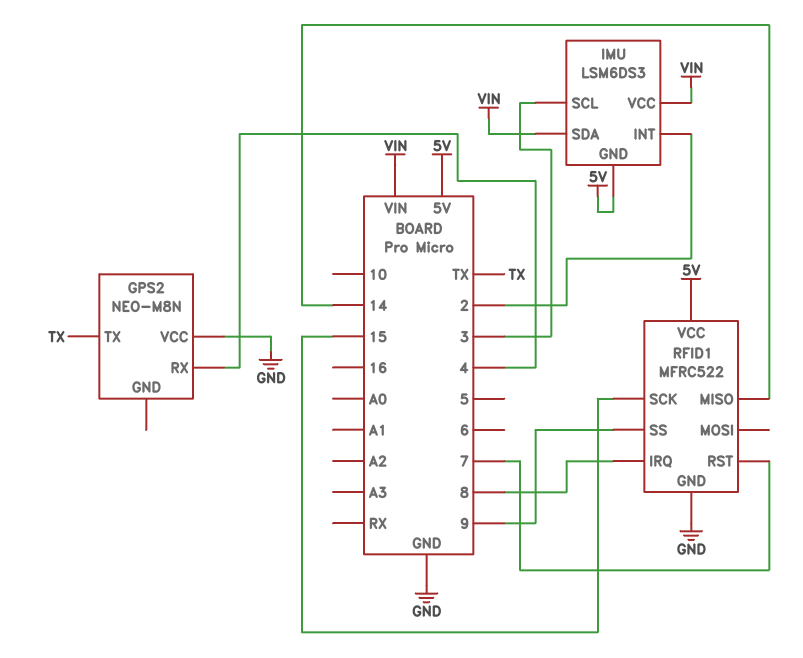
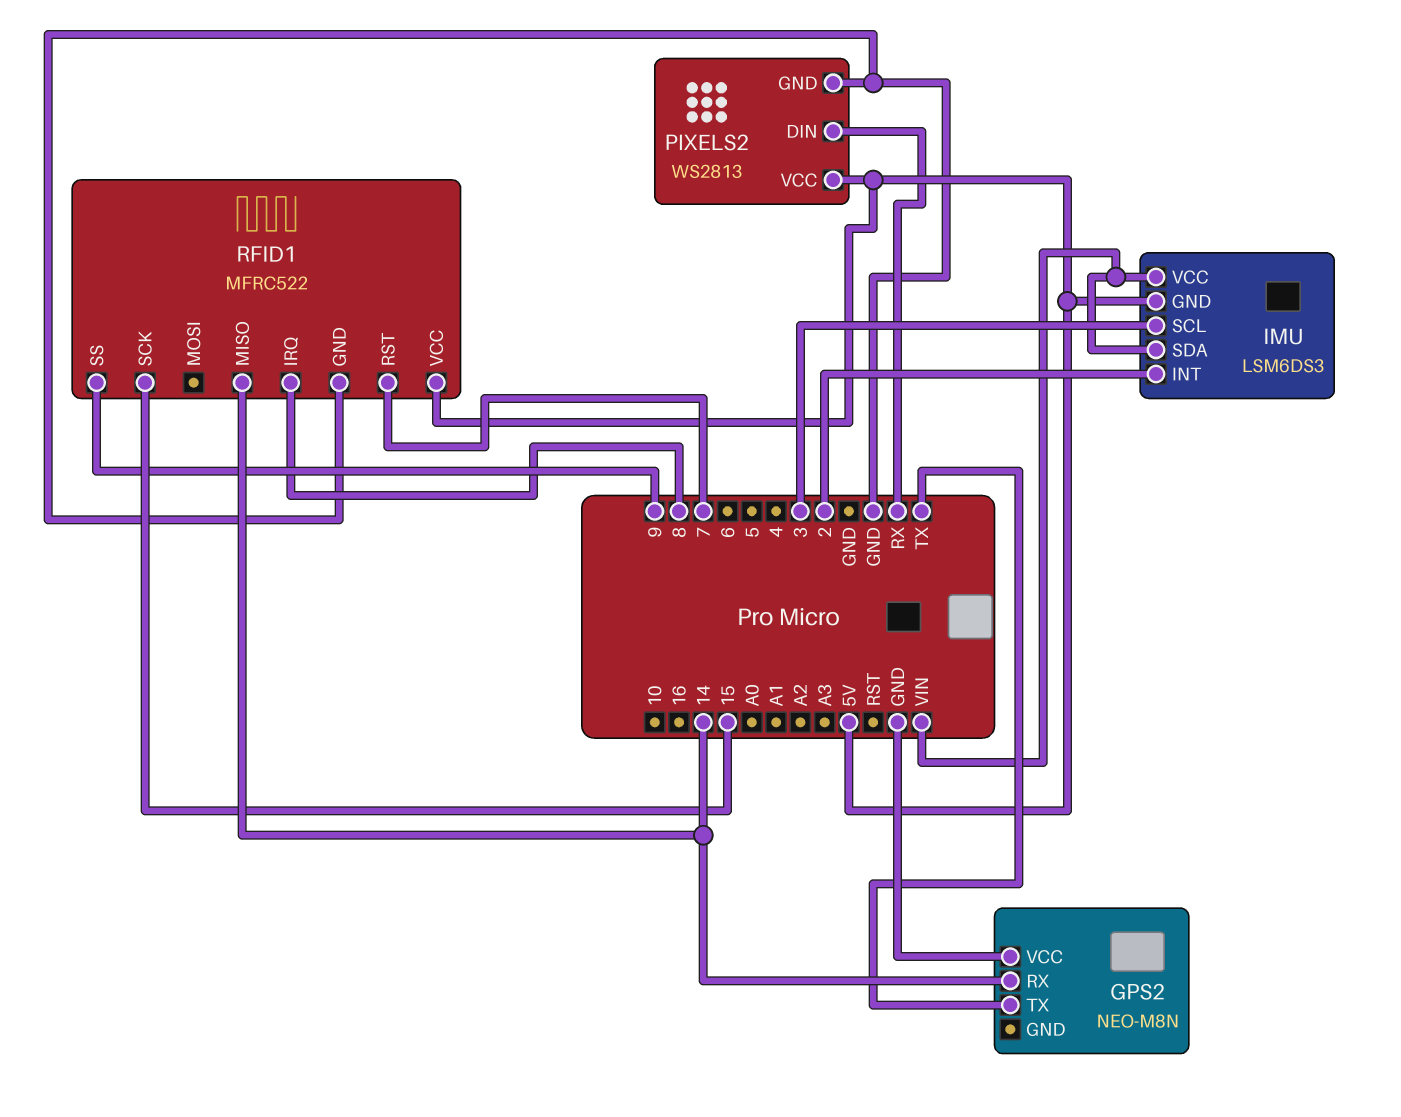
GPS2 pin RX: 4 -> 14
PIXELS2: none -> WS2813
PIXELS2 pin DIN: none -> RX
PIXELS2 pin GND: none -> GND
PIXELS2 pin VCC: none -> 5V

